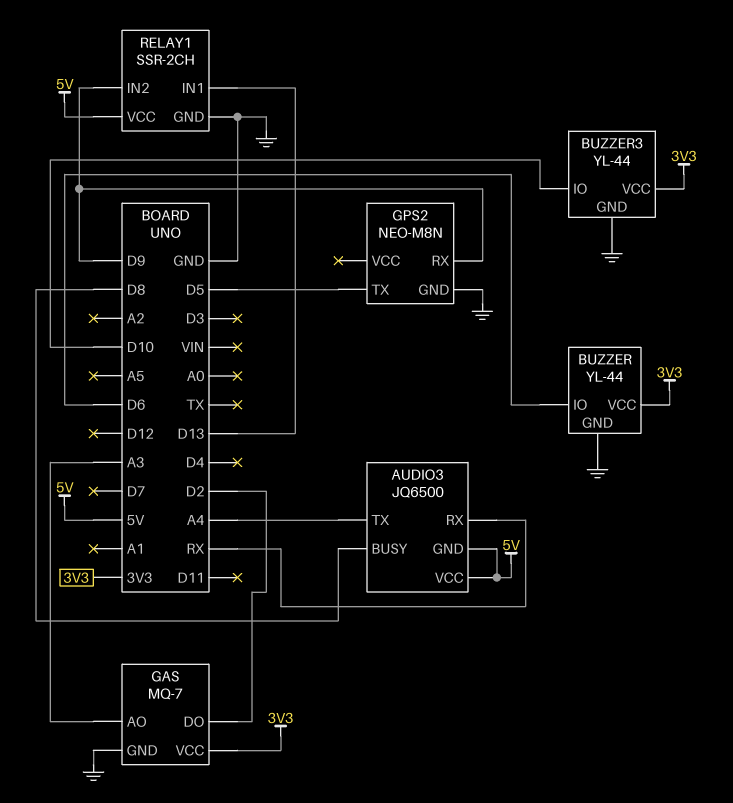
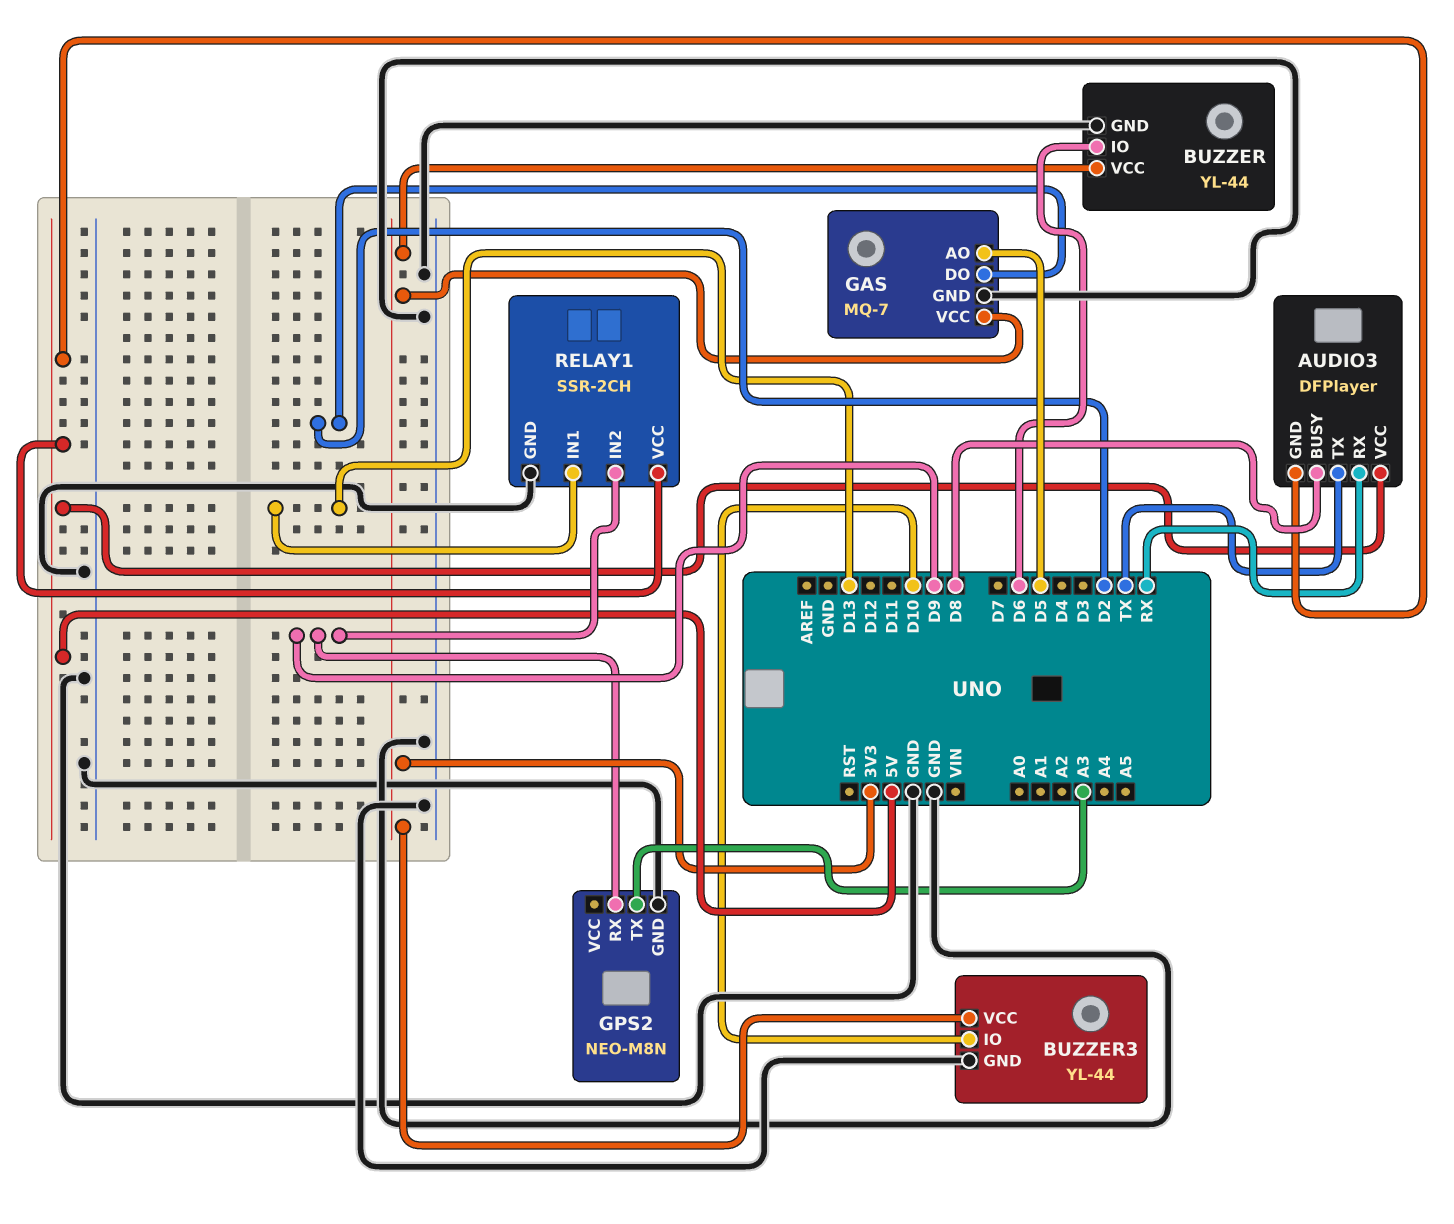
AUDIO3: JQ6500 -> DFPlayer
AUDIO3 pin TX: A4 -> TX
GAS pin AO: A3 -> D5
GPS2 pin TX: D5 -> A3

